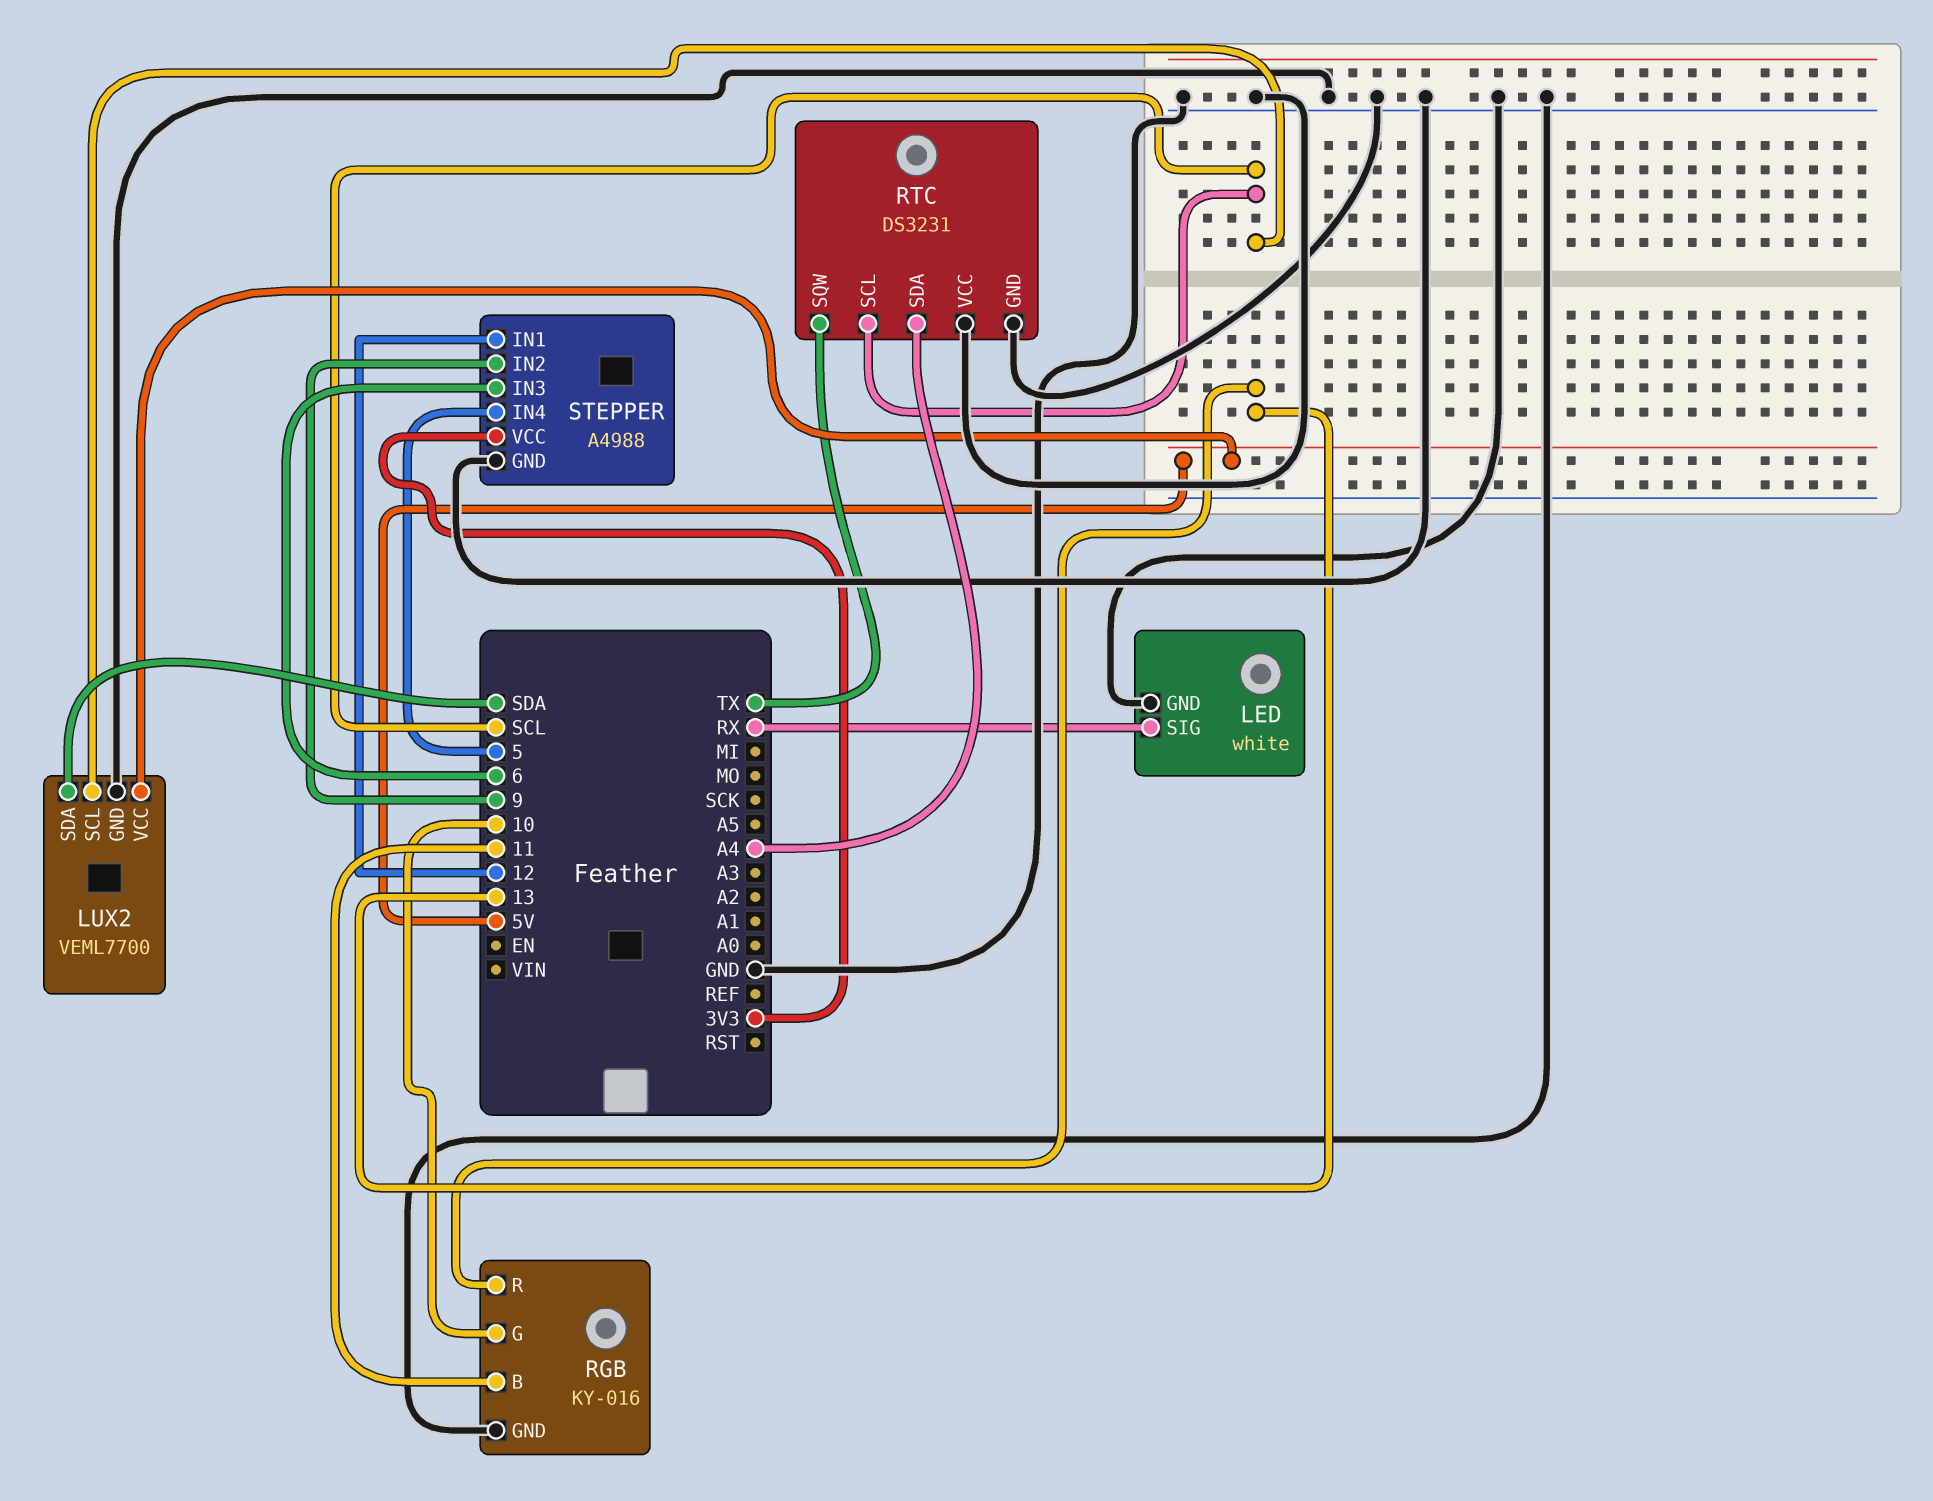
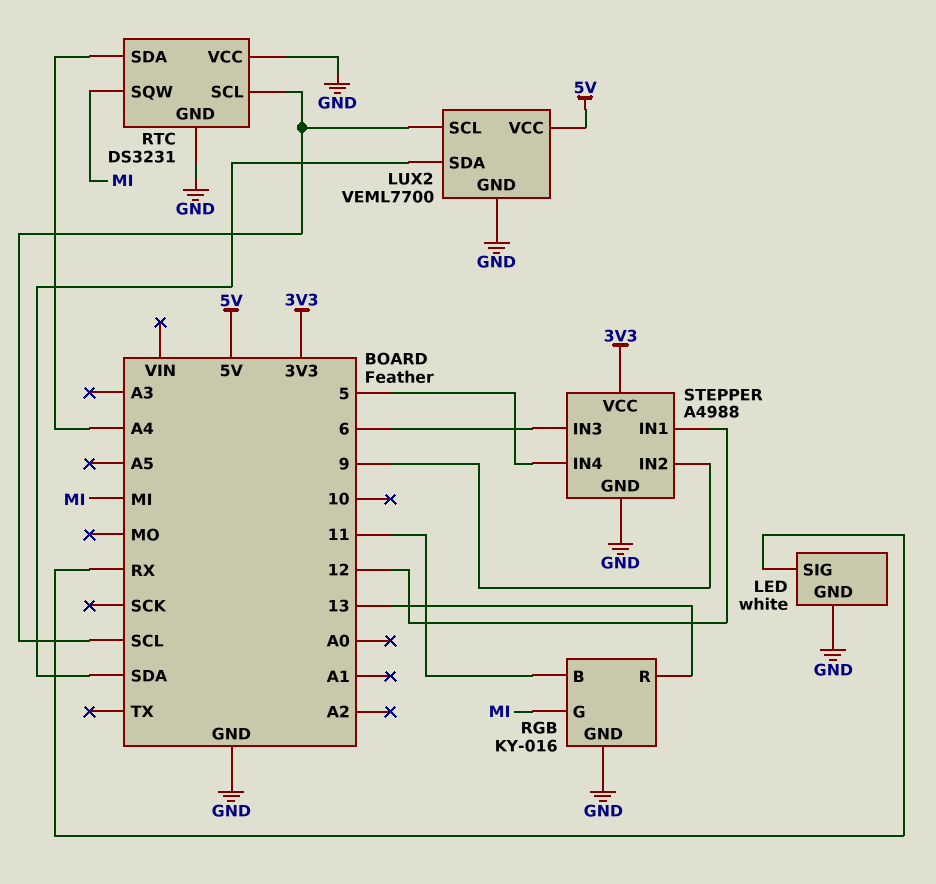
RGB pin G: 10 -> MI
RTC pin SQW: TX -> MI

